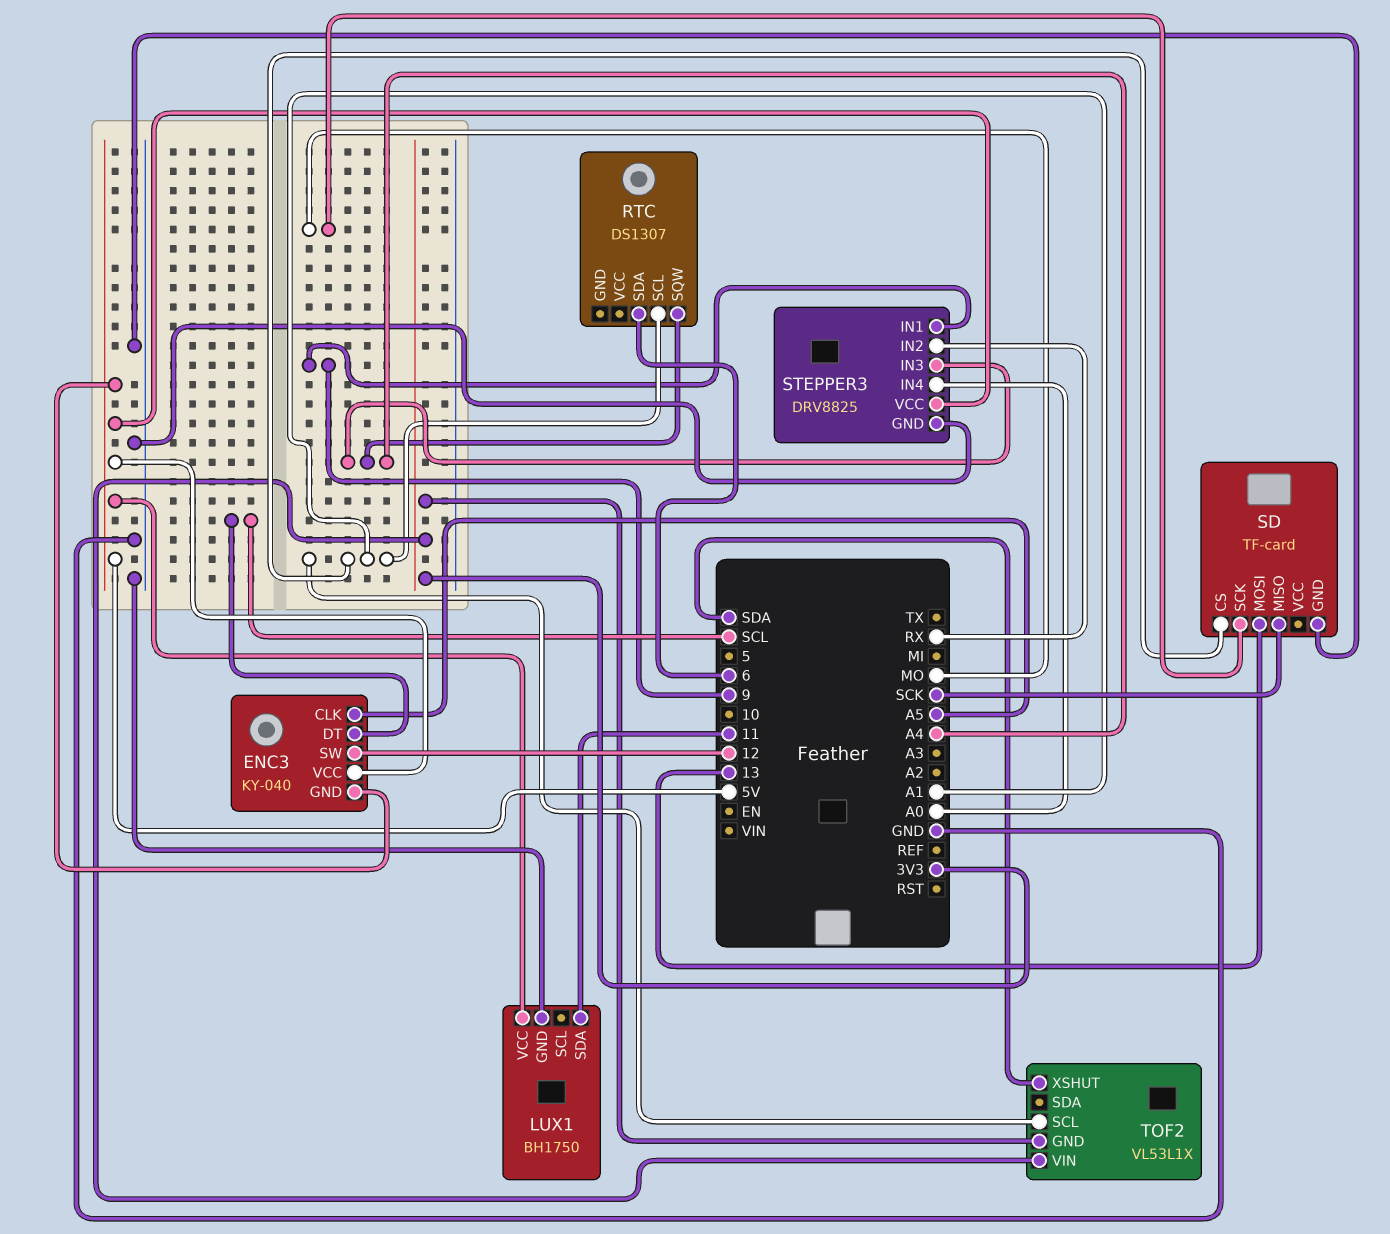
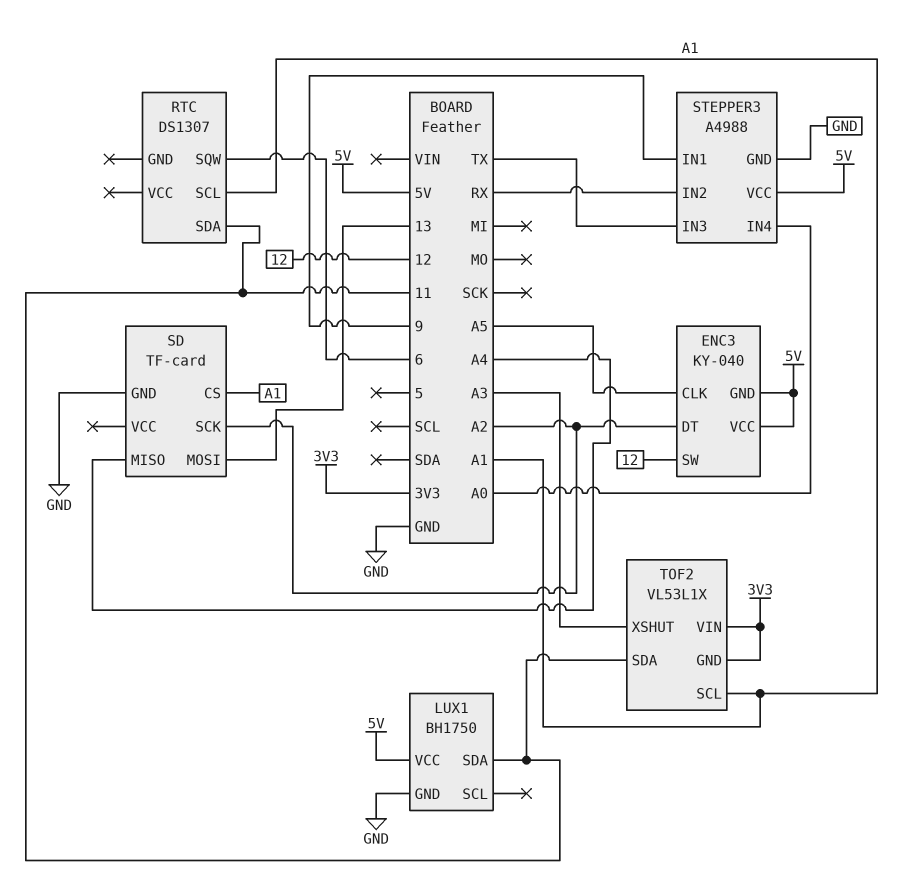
ENC3 pin DT: SCL -> A2
RTC pin SDA: 6 -> 11
RTC pin SQW: A4 -> 6
SD pin MISO: SCK -> A4
SD pin SCK: MO -> A2
STEPPER3: DRV8825 -> A4988
STEPPER3 pin IN3: A4 -> TX
TOF2 pin SDA: none -> 11
TOF2 pin XSHUT: SDA -> A3

